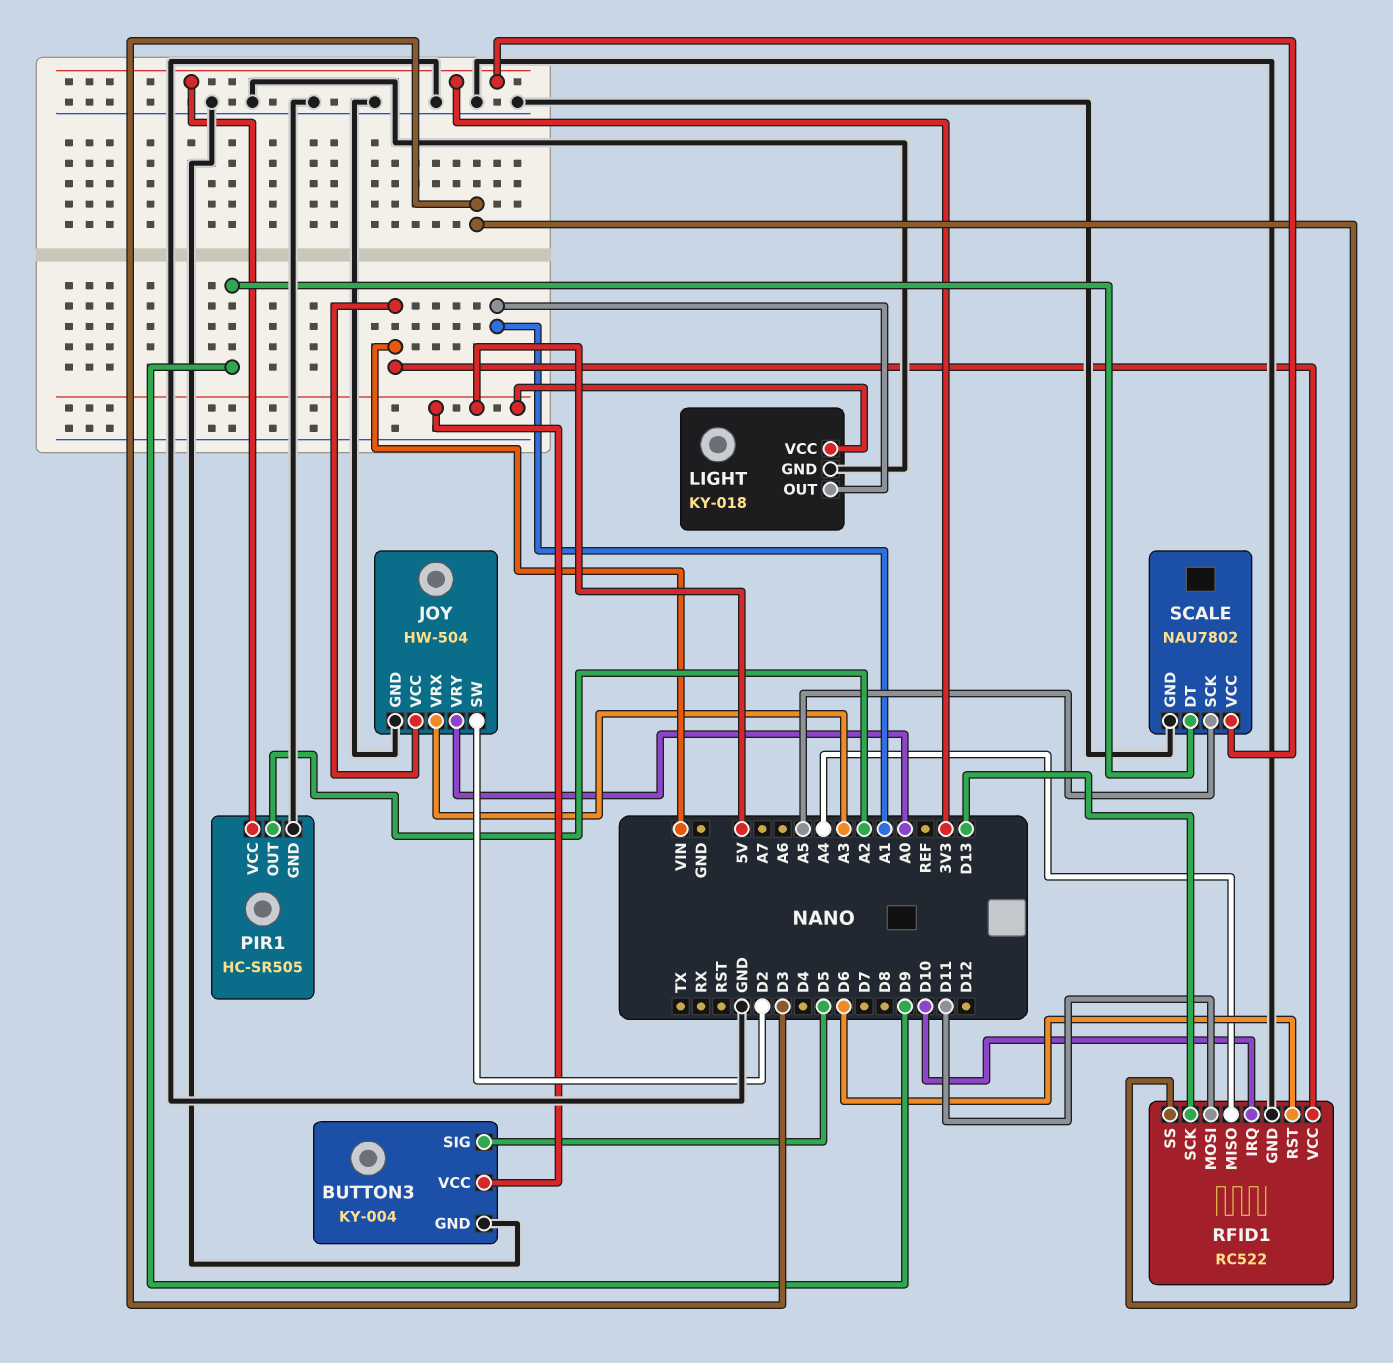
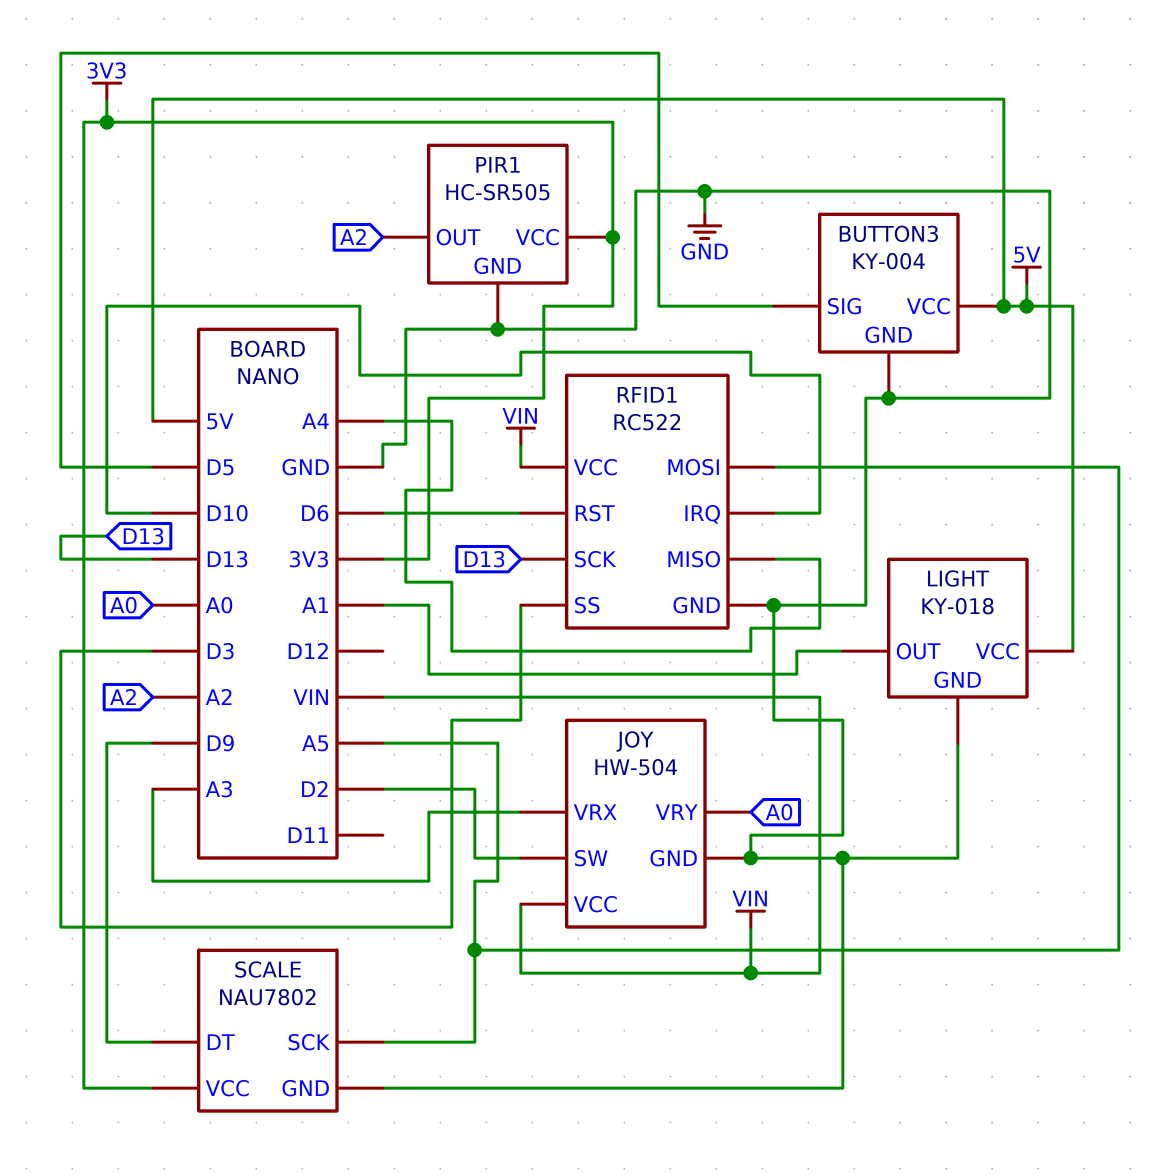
RFID1 pin MOSI: D11 -> A5

